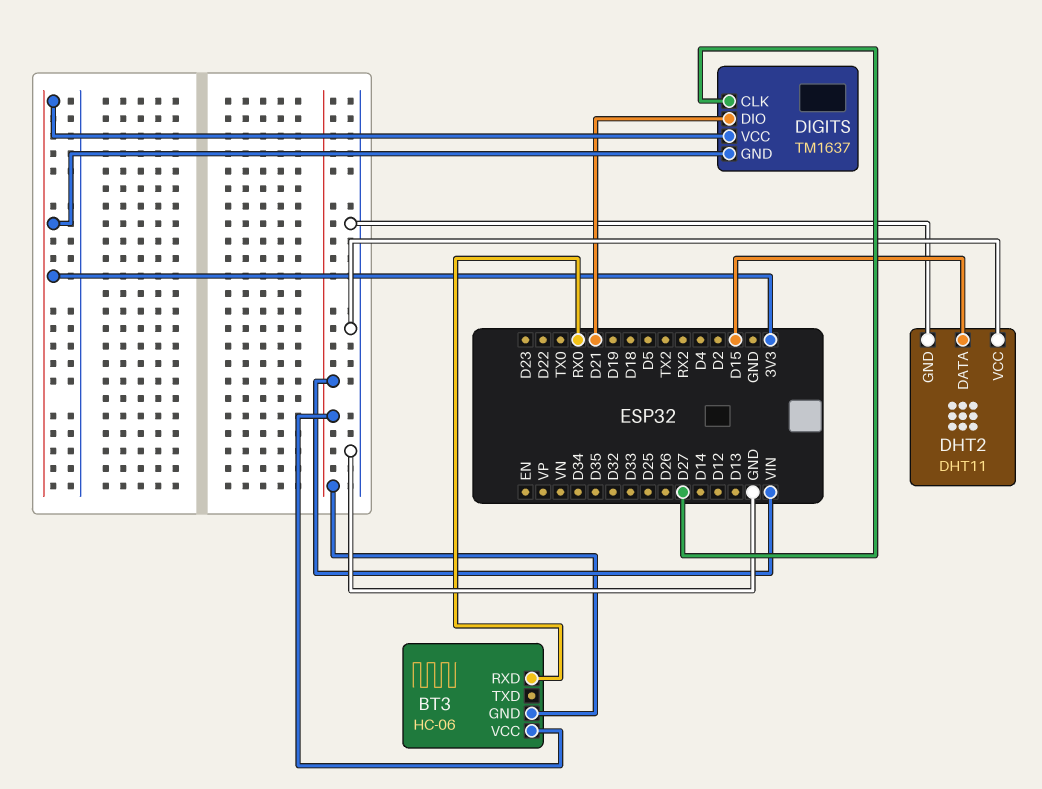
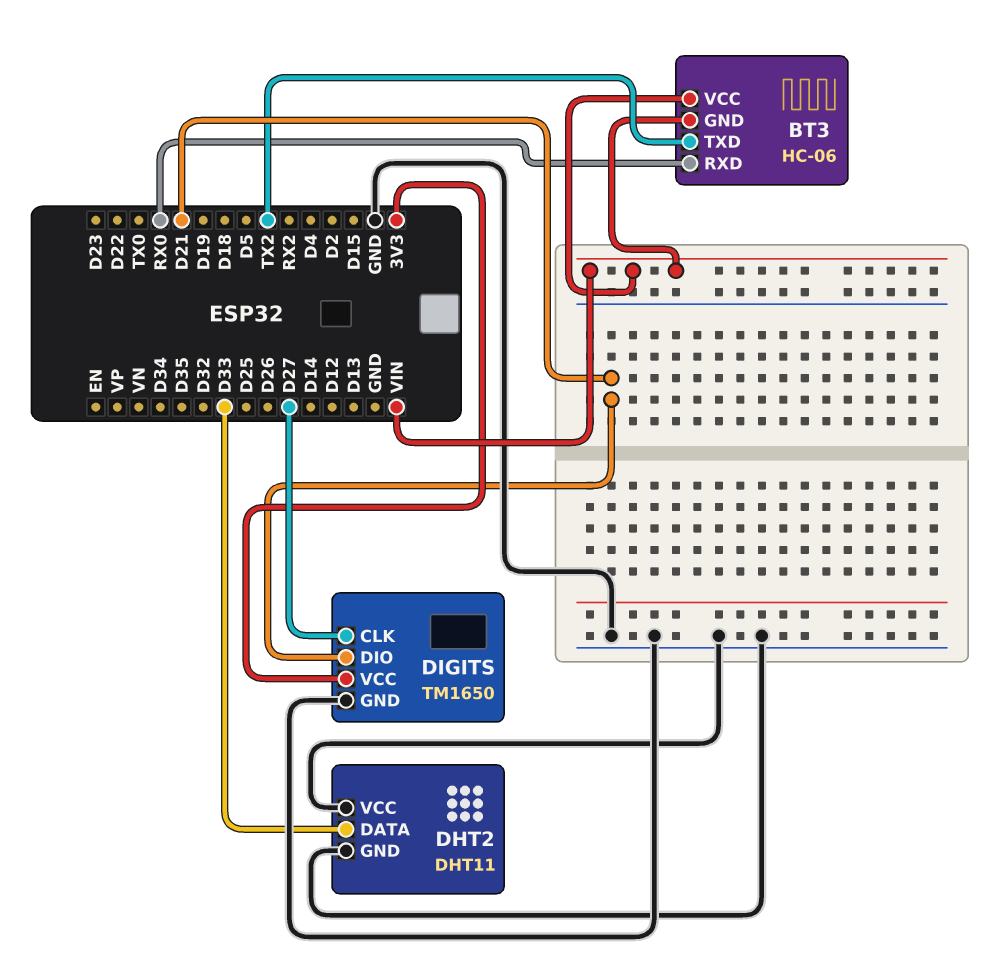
BT3 pin TXD: none -> TX2
DHT2 pin DATA: D15 -> D33
DIGITS: TM1637 -> TM1650
DIGITS pin GND: 3V3 -> GND

